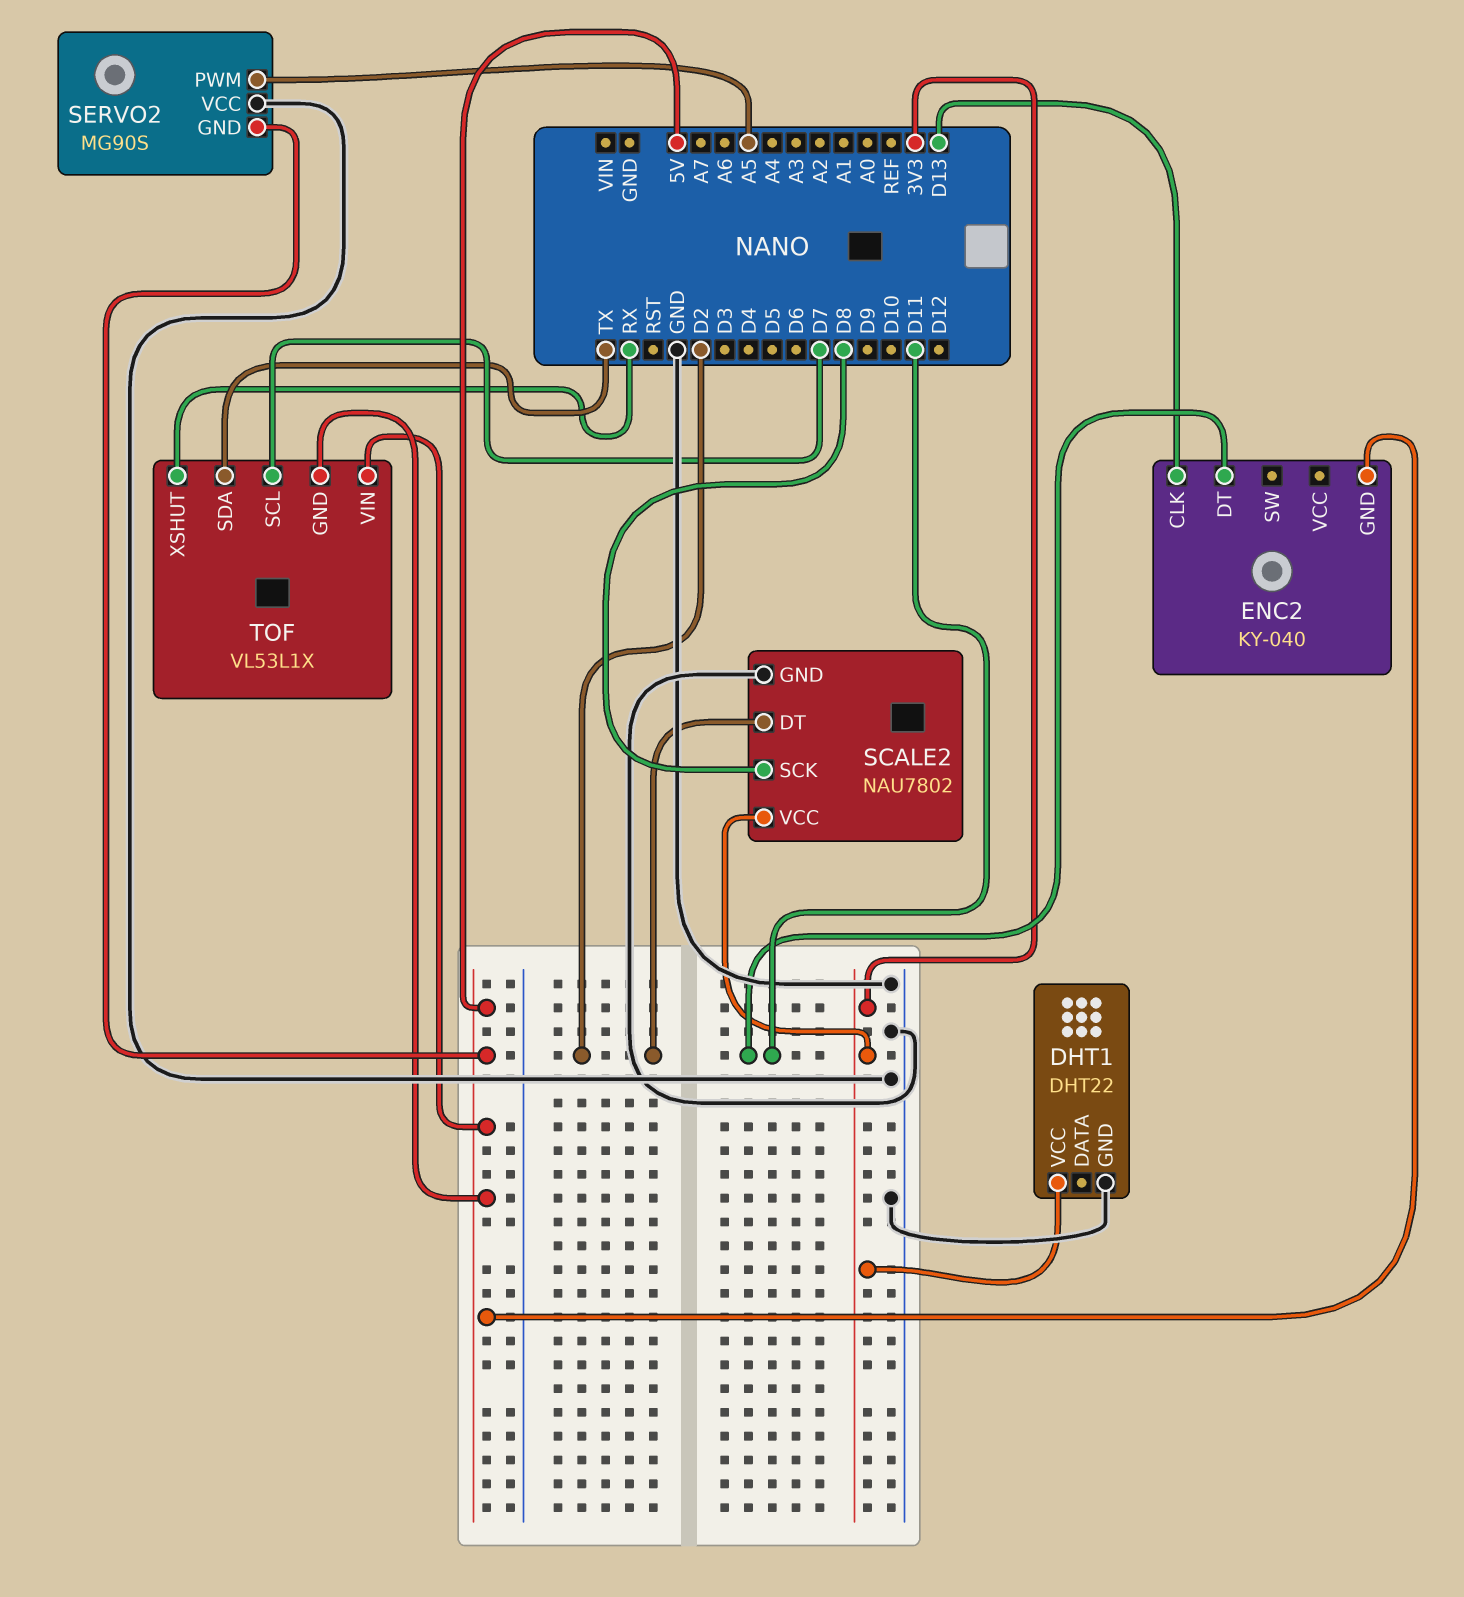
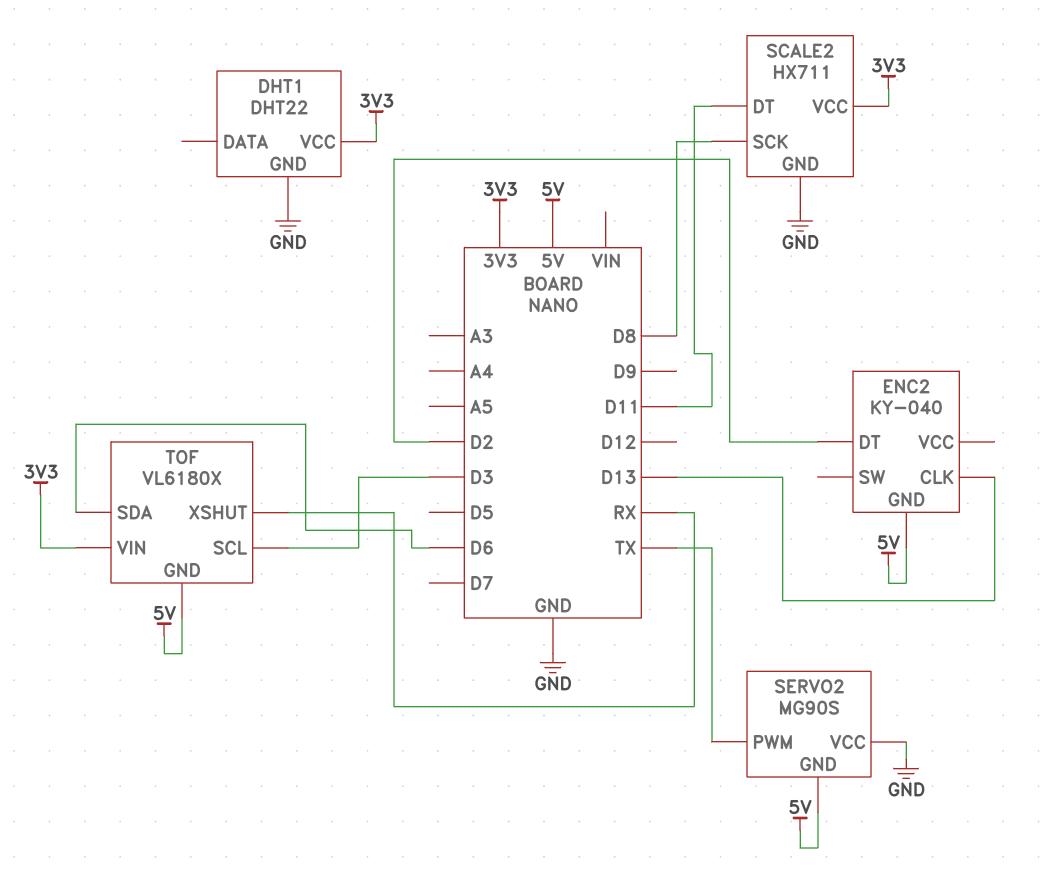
ENC2 pin DT: D11 -> D2
SCALE2: NAU7802 -> HX711
SCALE2 pin DT: D2 -> D11
SERVO2 pin PWM: A5 -> TX
TOF: VL53L1X -> VL6180X
TOF pin SCL: D7 -> D3
TOF pin SDA: TX -> D6
TOF pin VIN: 5V -> 3V3

